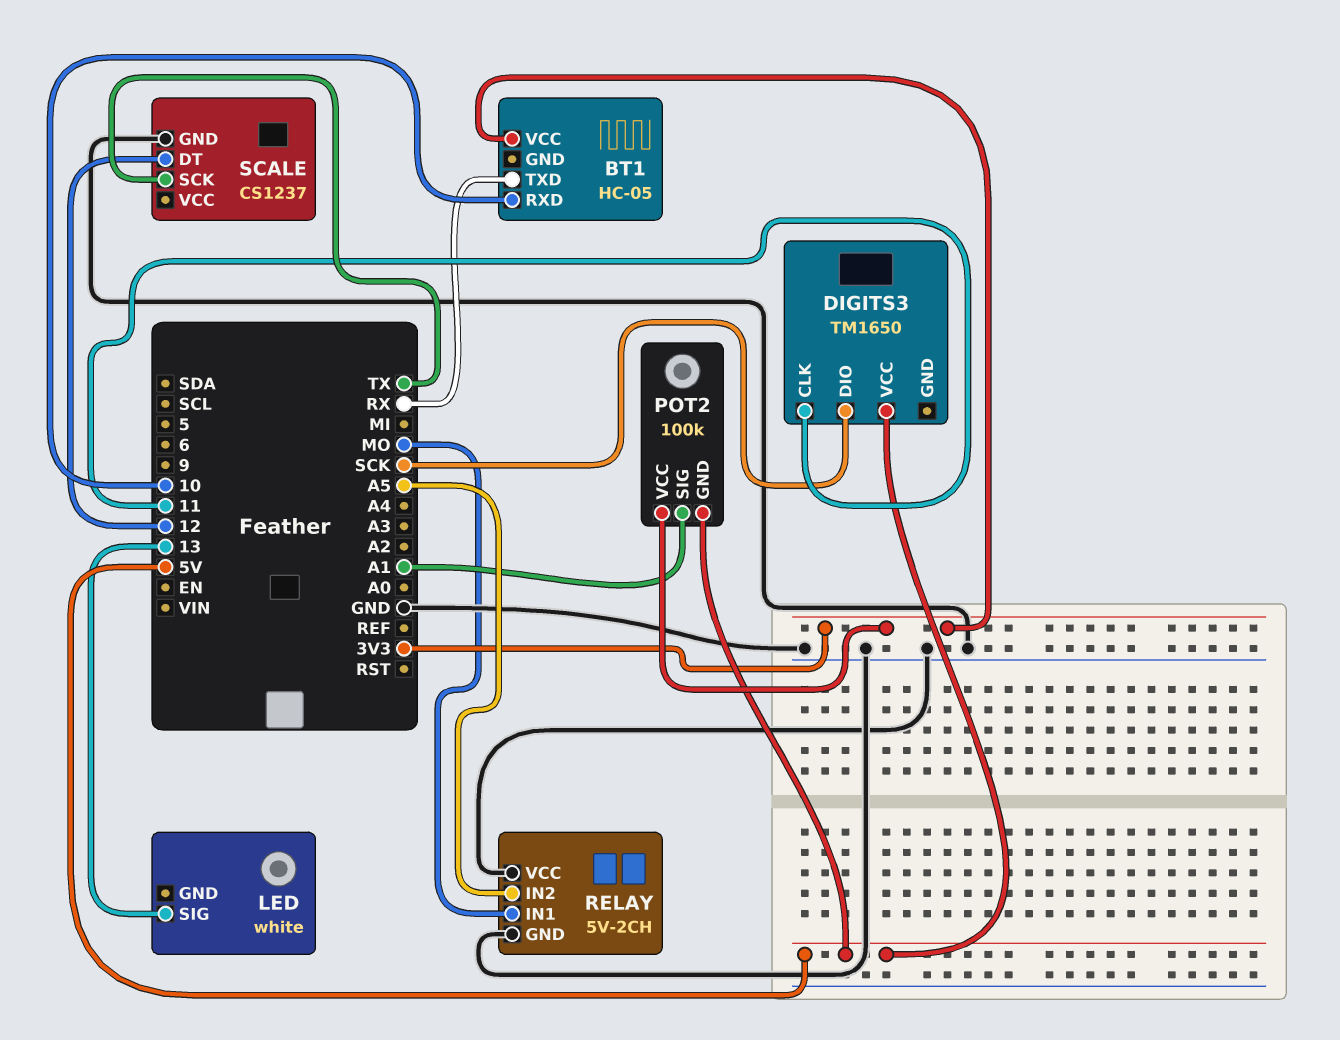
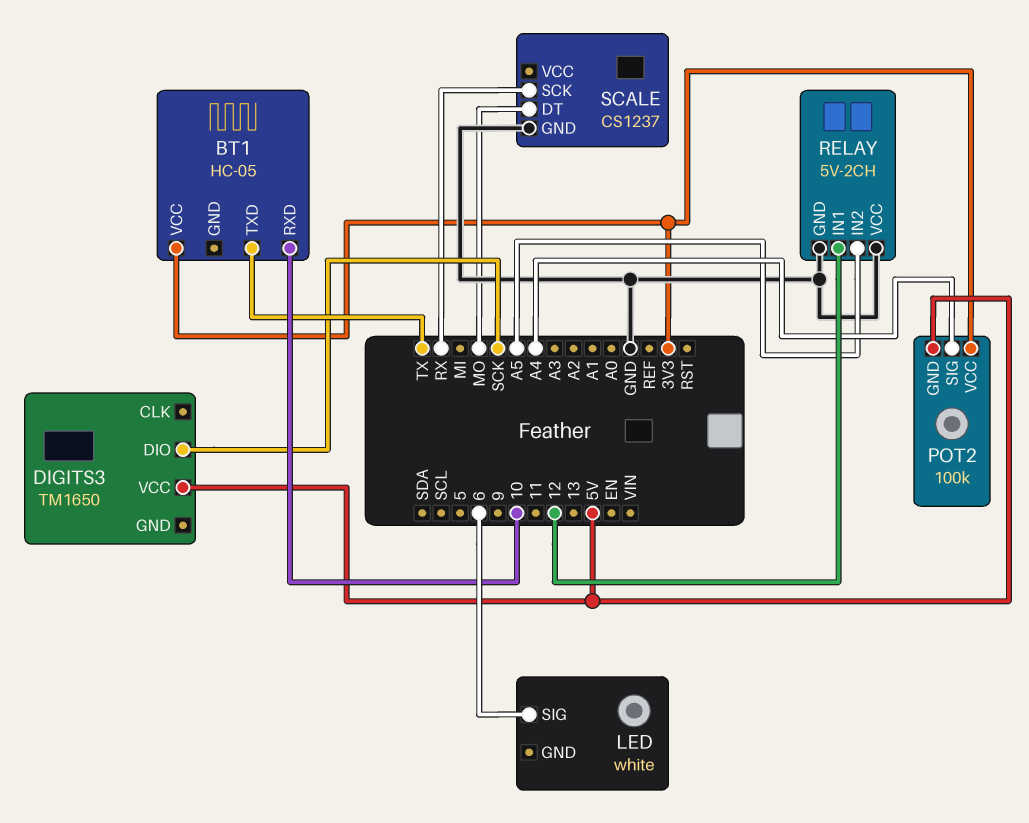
BT1 pin TXD: RX -> TX
DIGITS3 pin CLK: 11 -> none
LED pin SIG: 13 -> 6
POT2 pin SIG: A1 -> A4
RELAY pin IN1: MO -> 12
SCALE pin DT: 12 -> MO
SCALE pin SCK: TX -> RX

